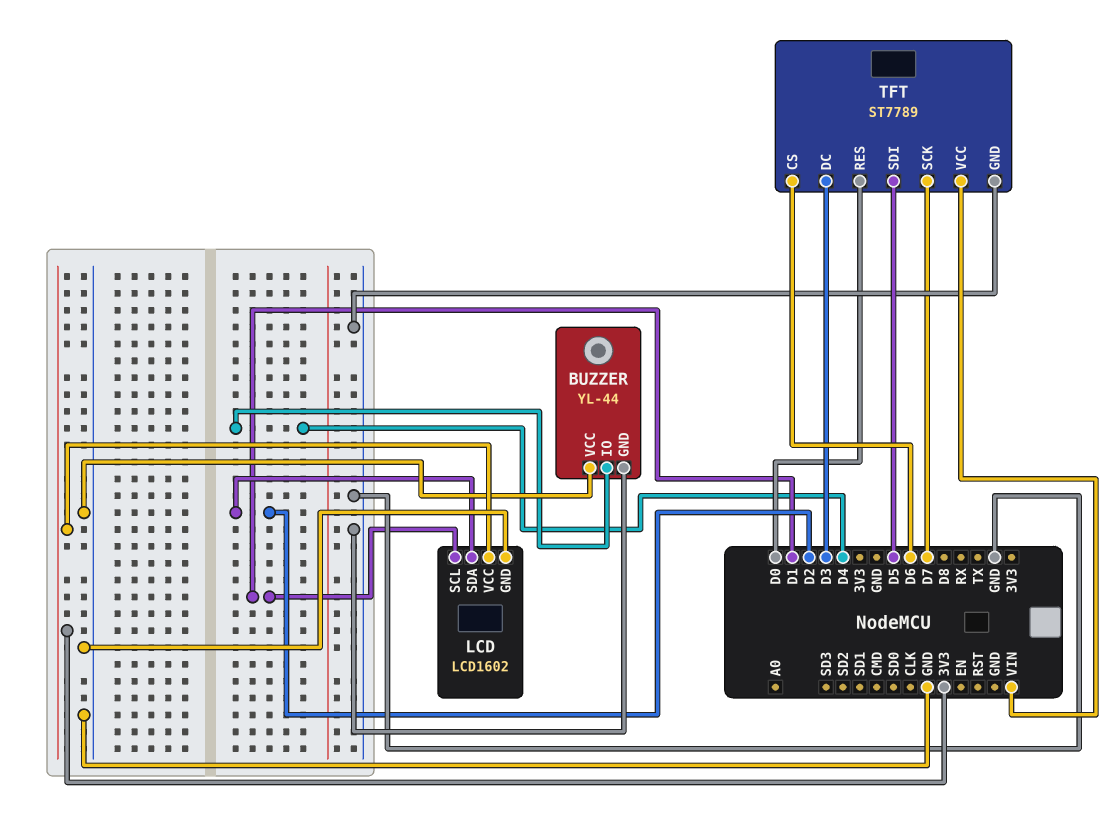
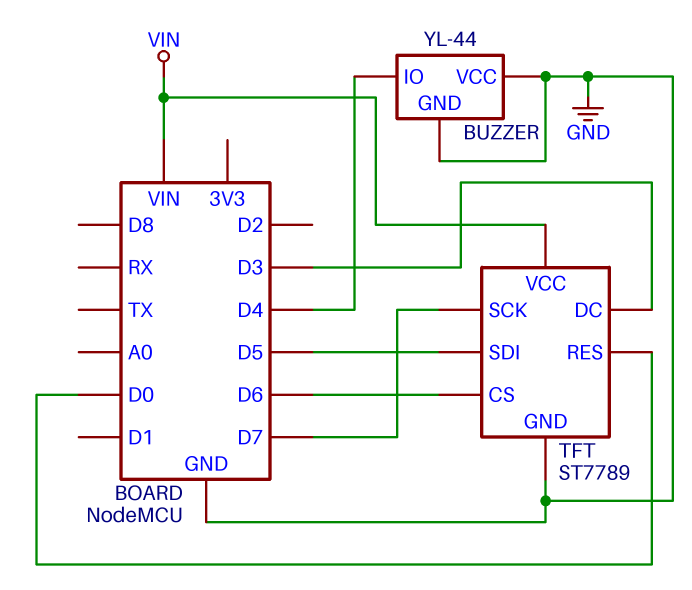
LCD: LCD1602 -> none
LCD pin GND: GND -> none
LCD pin SCL: D1 -> none
LCD pin SDA: D2 -> none
LCD pin VCC: 3V3 -> none

